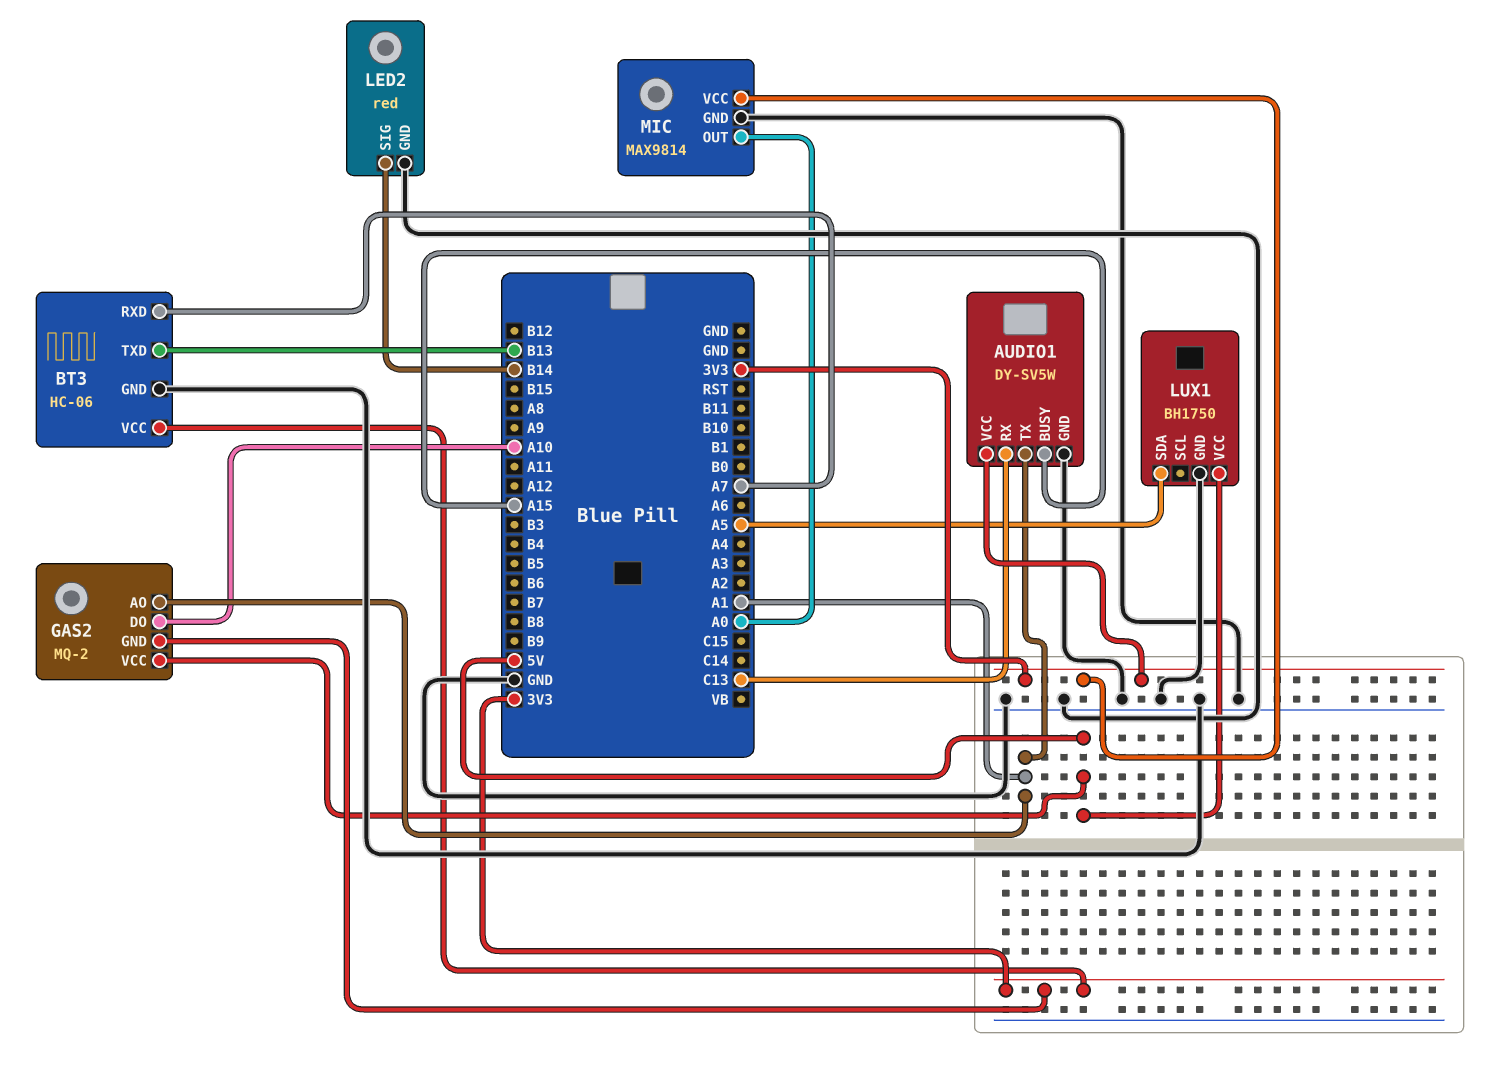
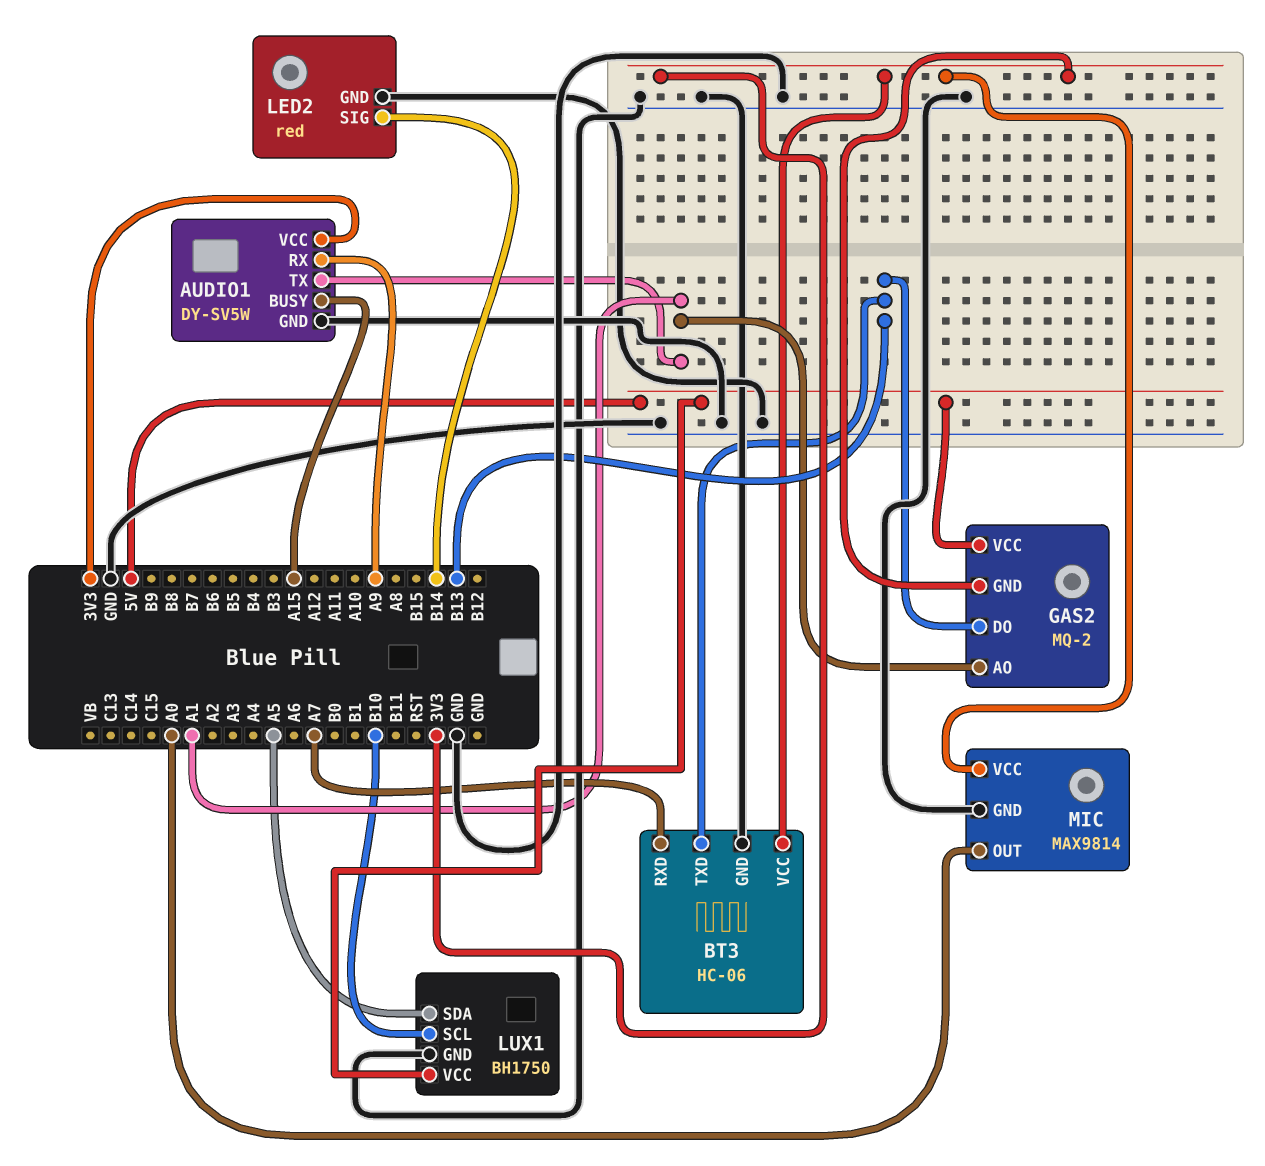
AUDIO1 pin RX: C13 -> A9
GAS2 pin DO: A10 -> B13
LUX1 pin SCL: none -> B10

